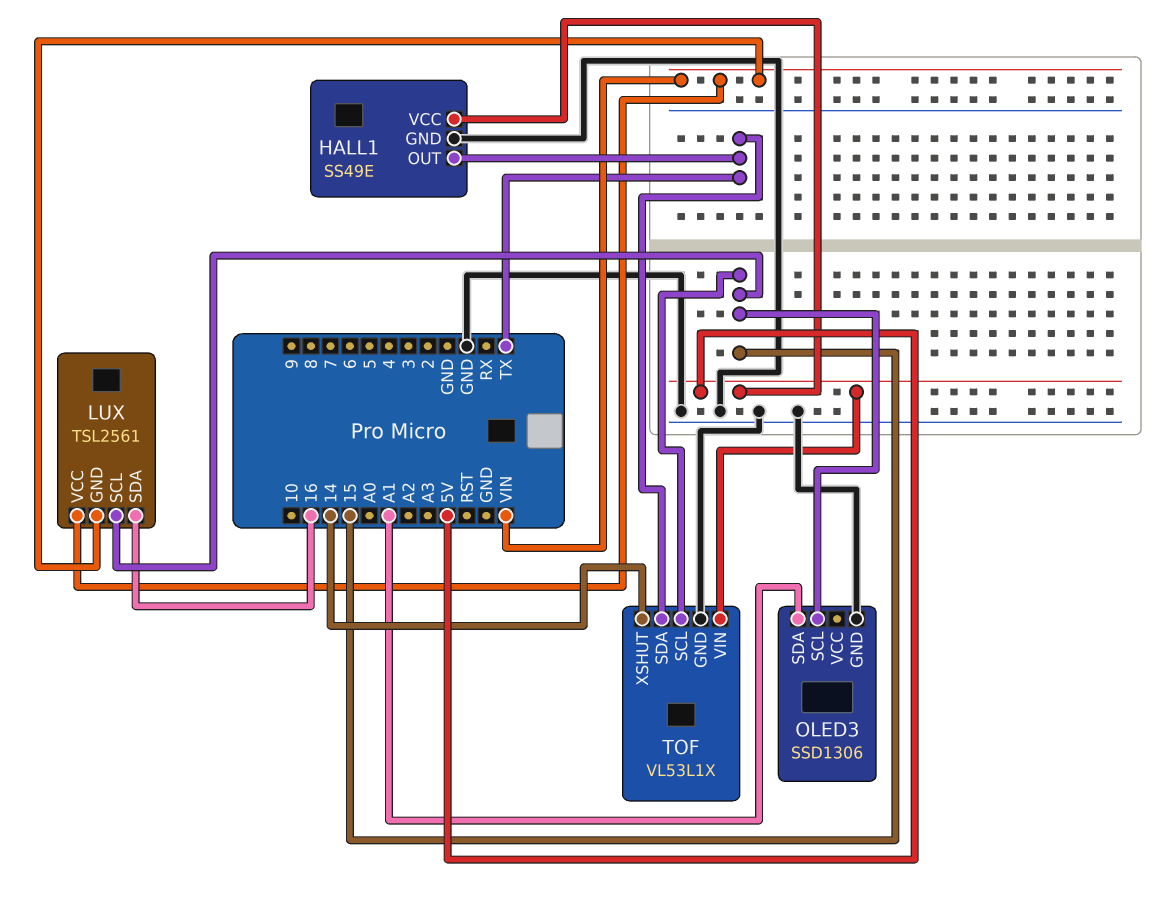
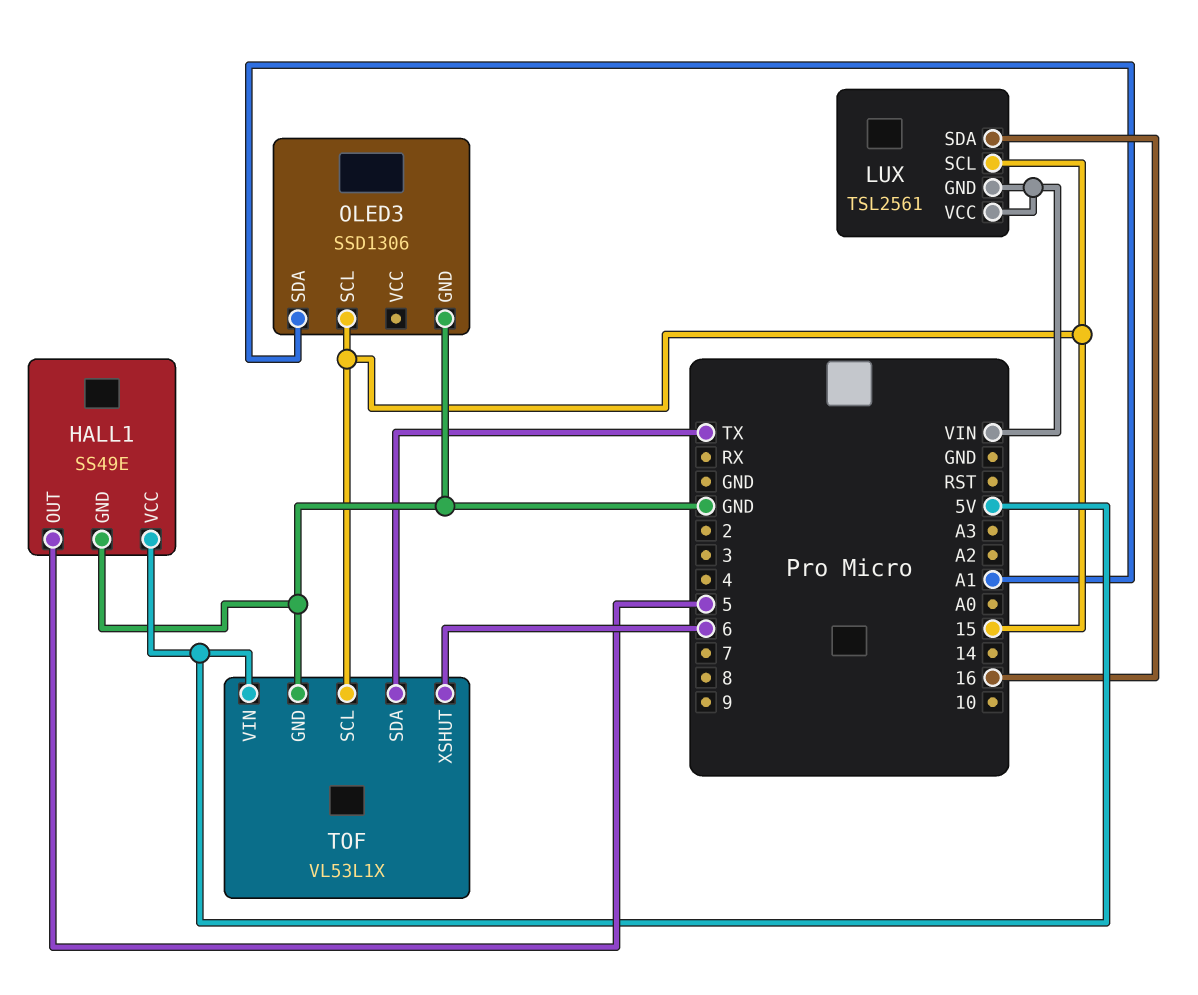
HALL1 pin OUT: TX -> 5
TOF pin XSHUT: 14 -> 6

